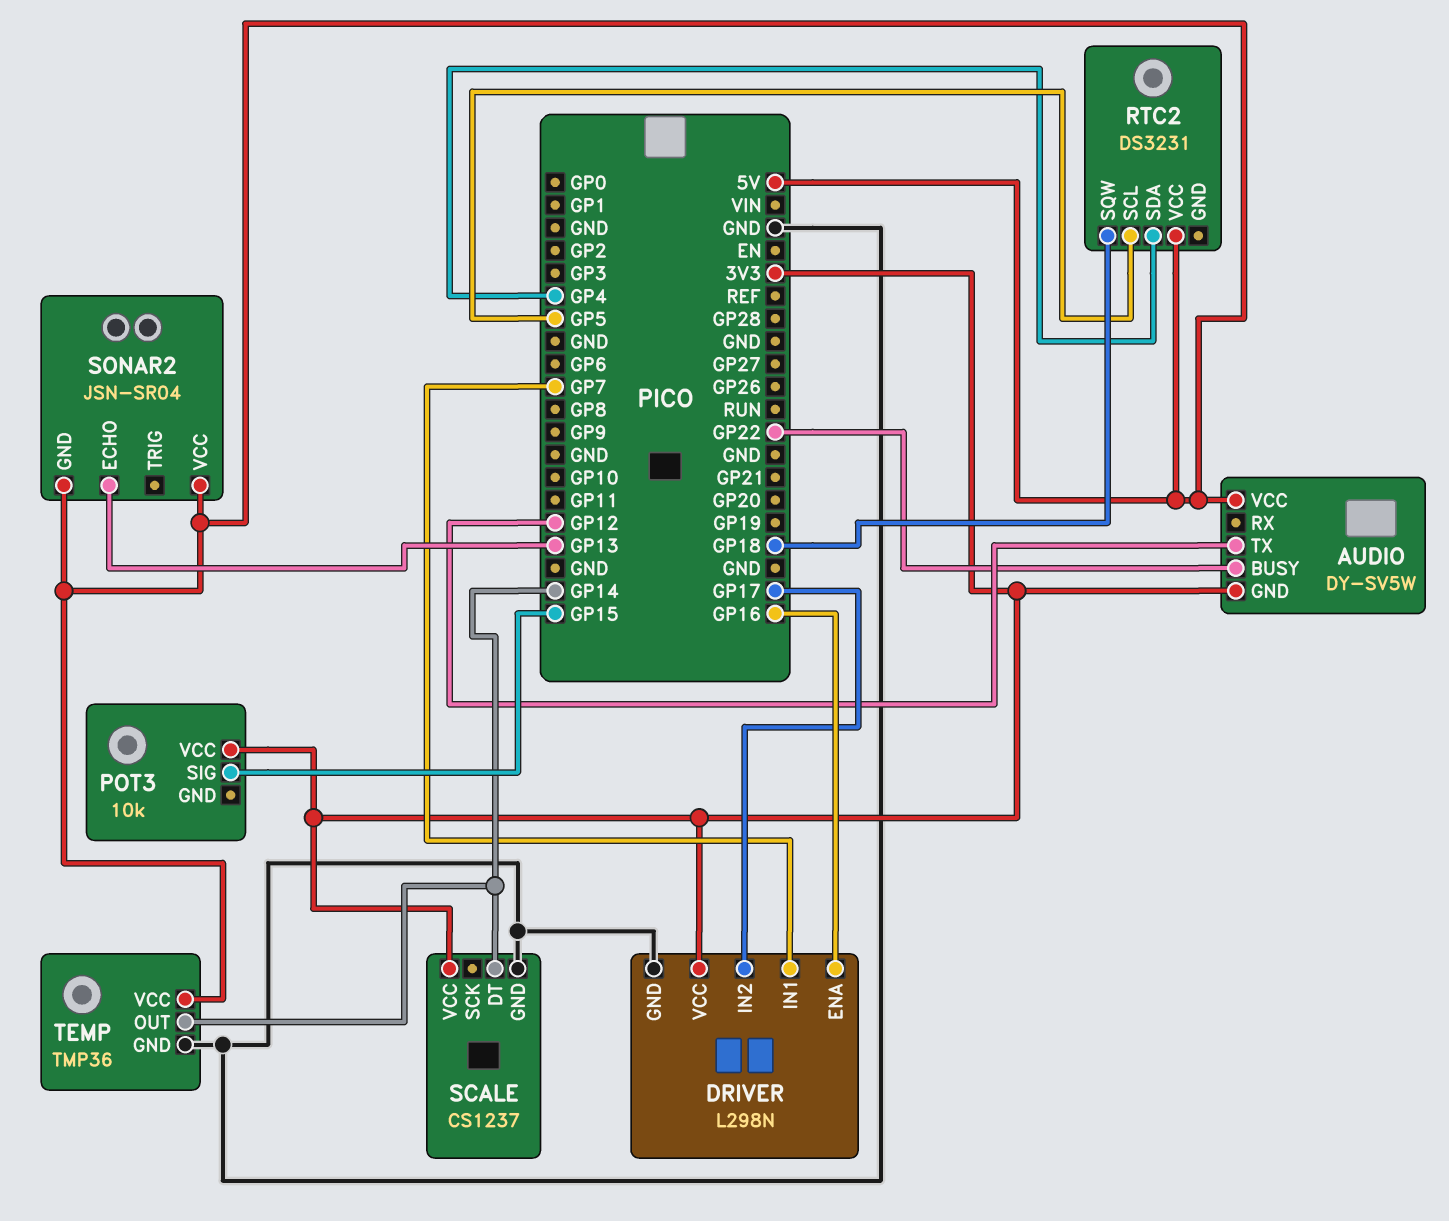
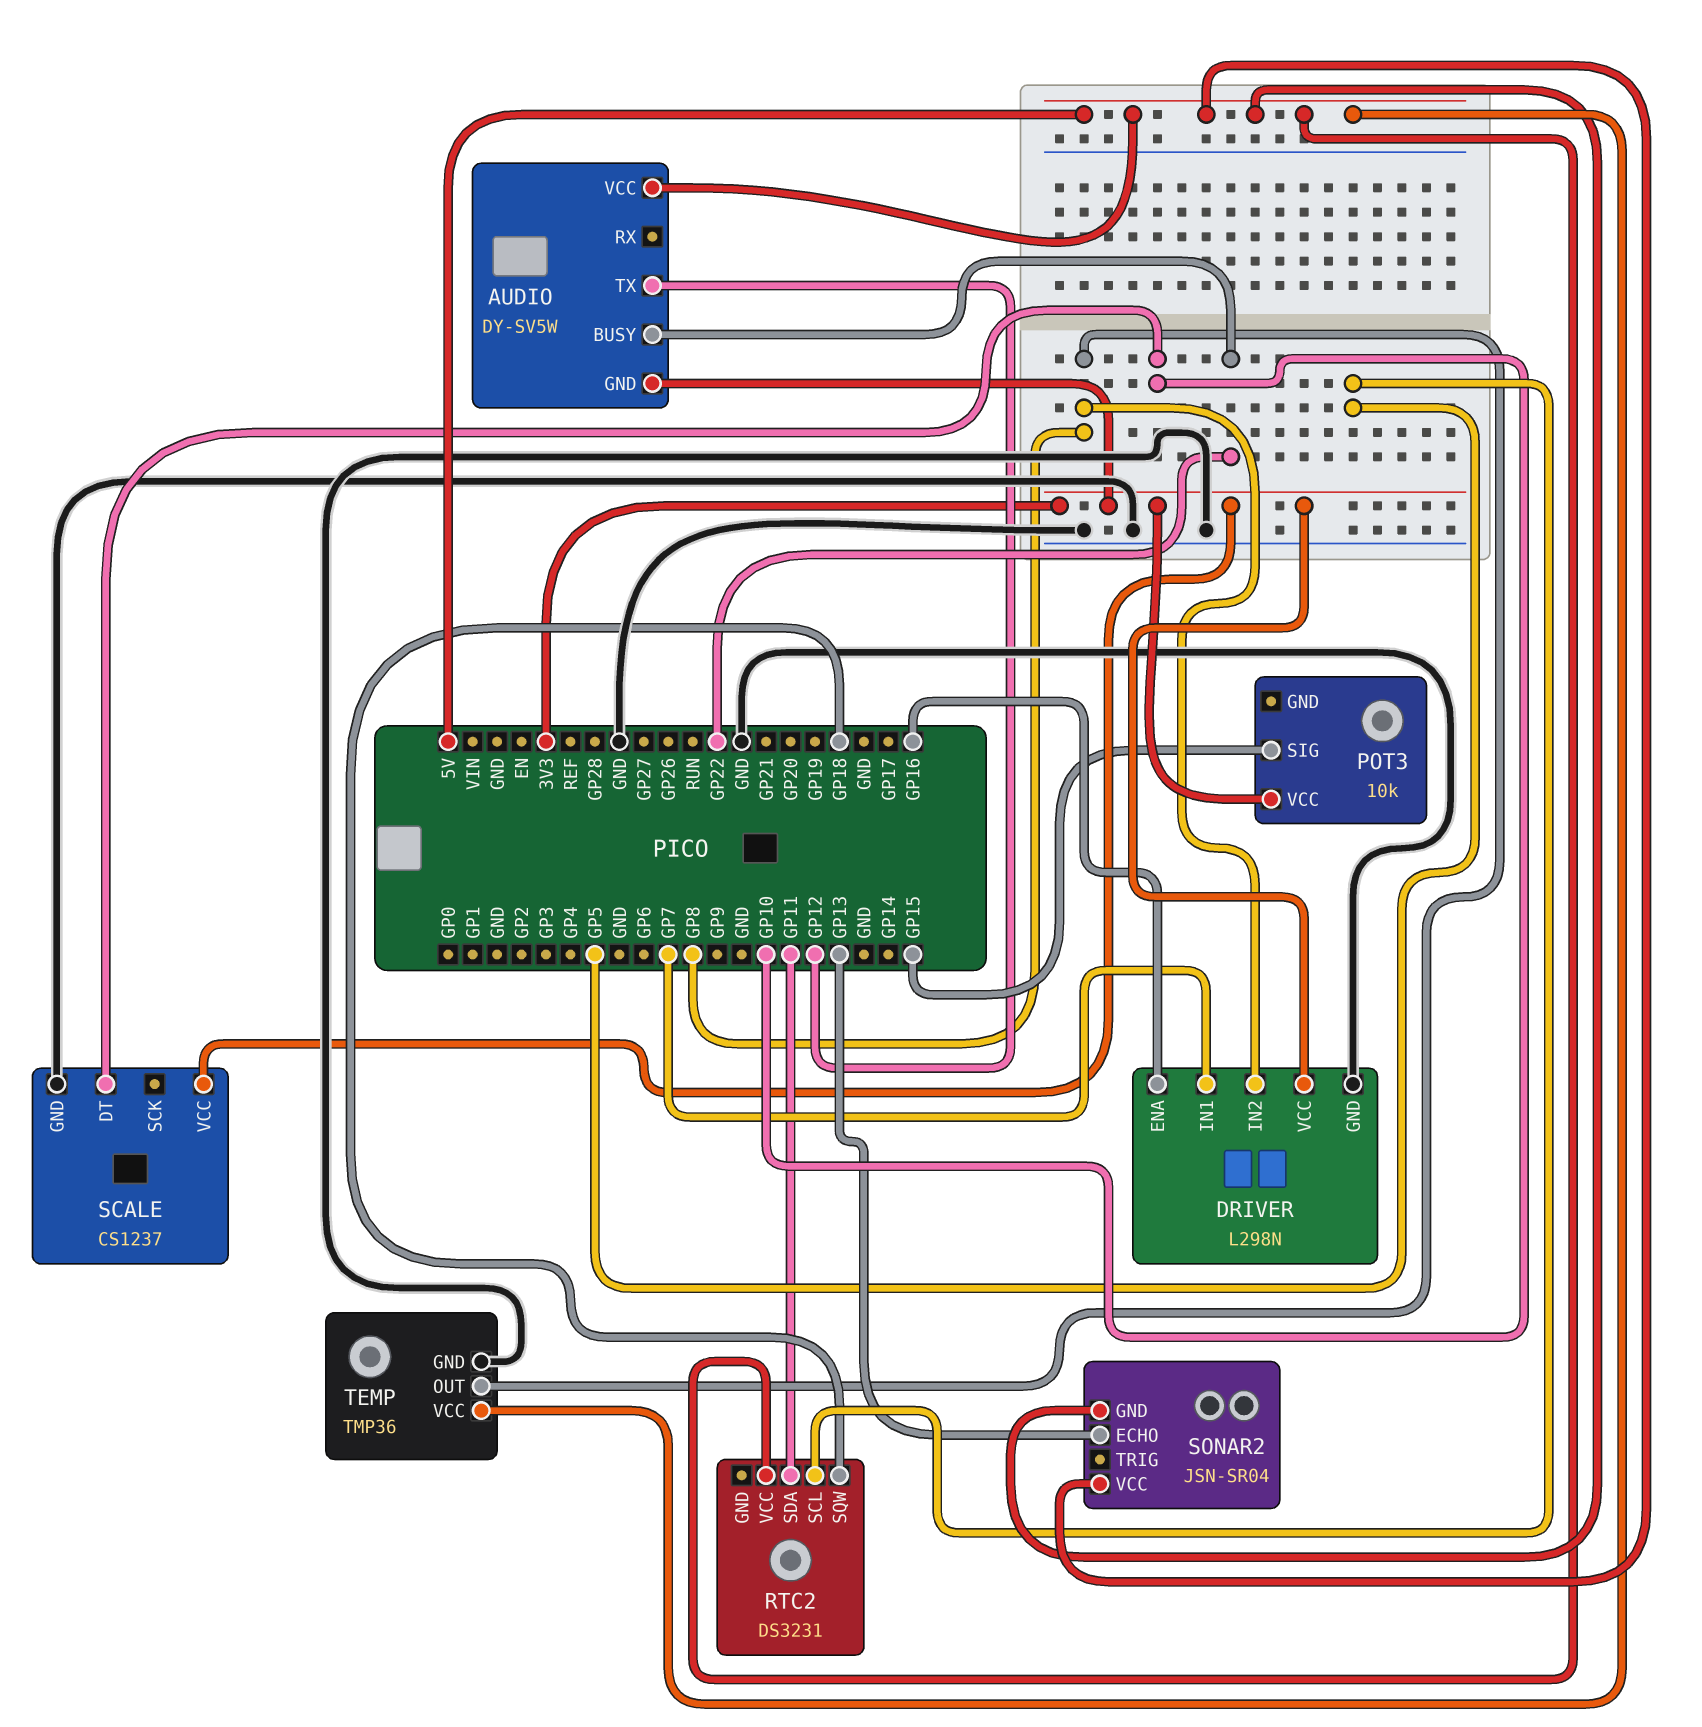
DRIVER pin IN2: GP17 -> GP8
RTC2 pin SDA: GP4 -> GP11
SCALE pin DT: GP14 -> GP10
TEMP pin OUT: GP14 -> GP8

